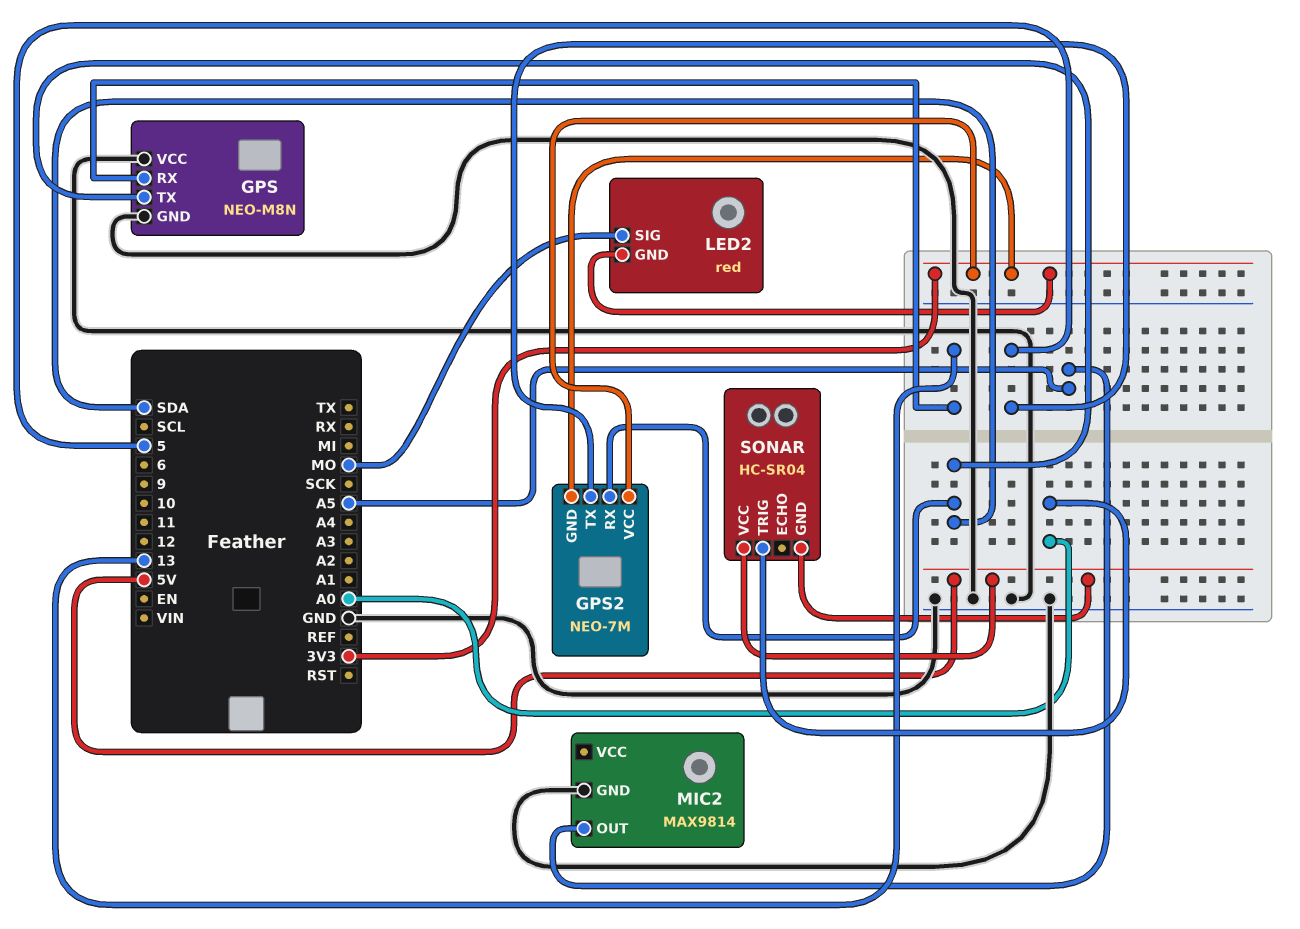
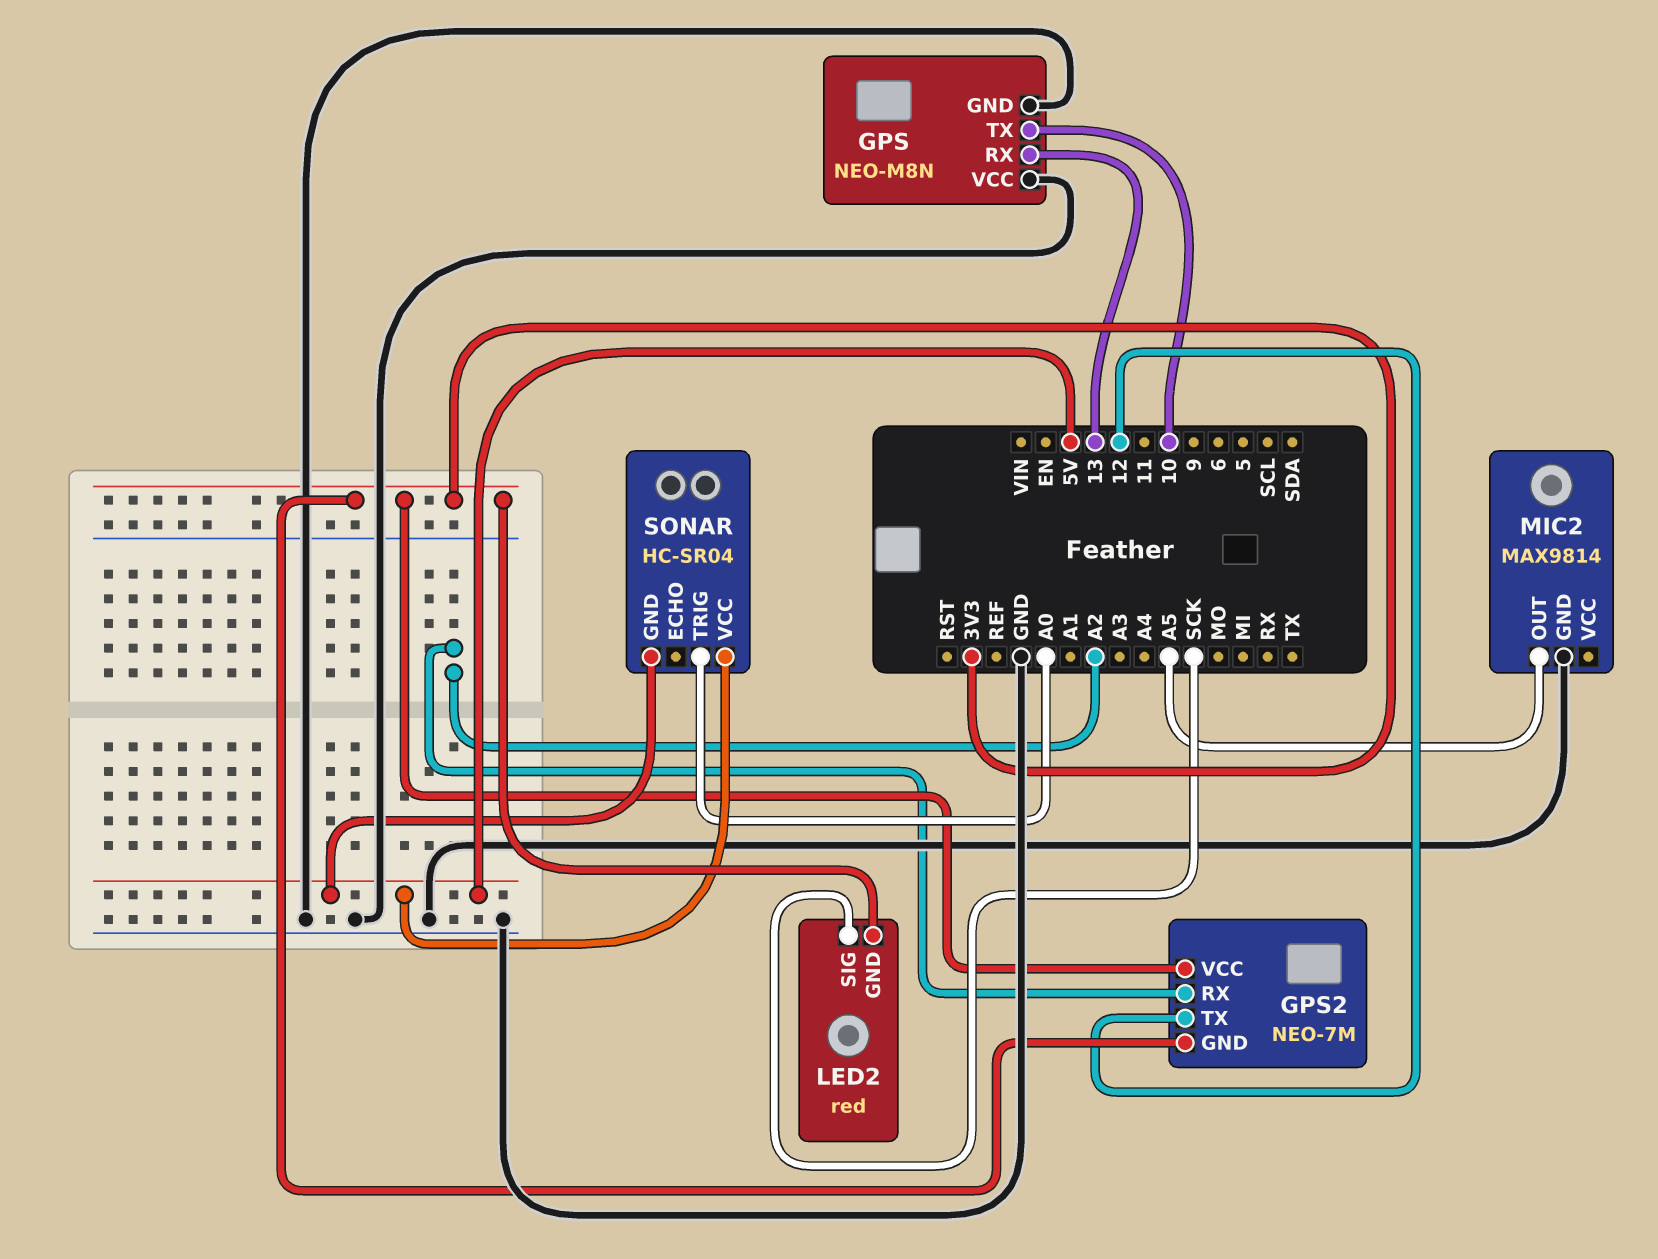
GPS pin TX: SDA -> 10
GPS2 pin RX: SDA -> A2
GPS2 pin TX: 5 -> 12
LED2 pin SIG: MO -> SCK

